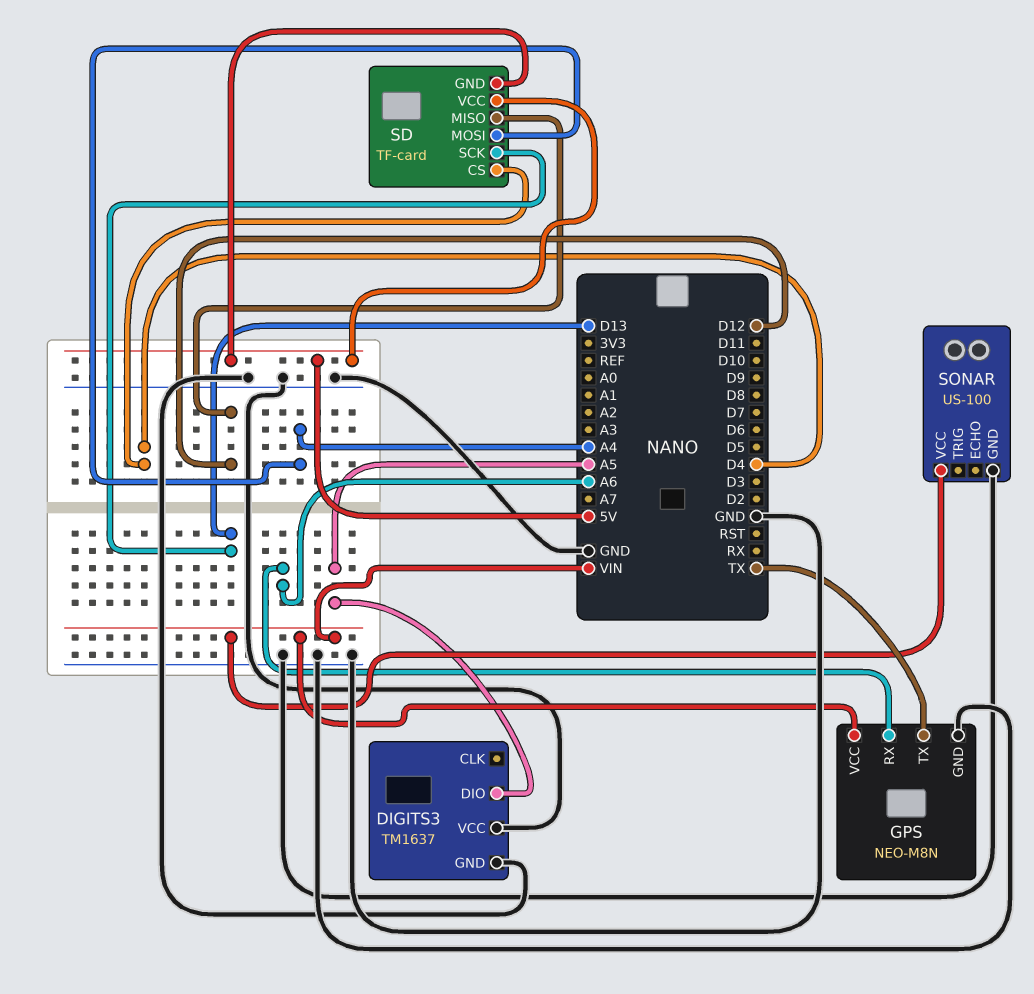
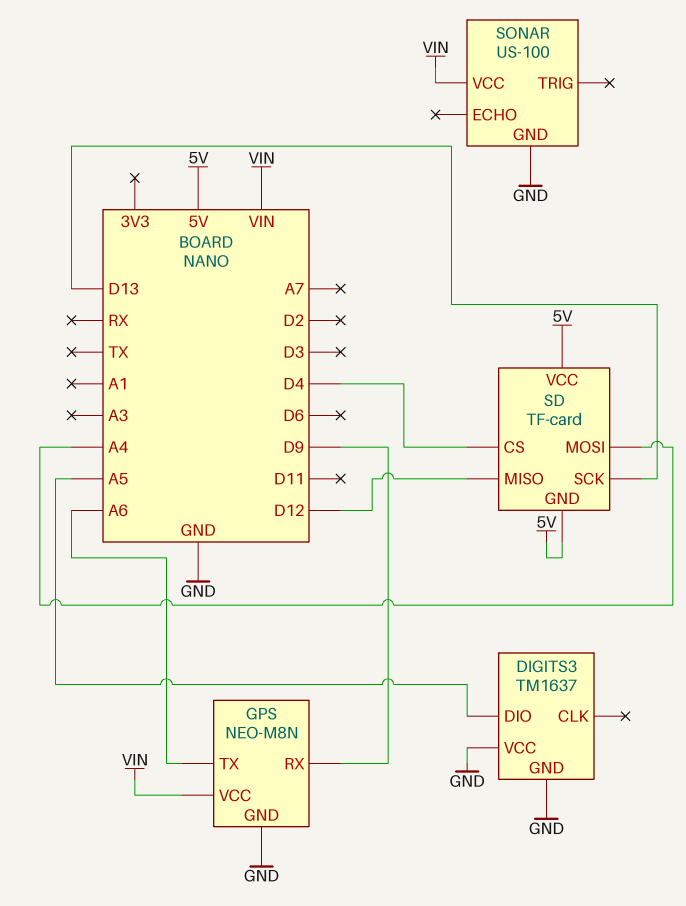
GPS pin RX: A6 -> D9
GPS pin TX: TX -> A6

